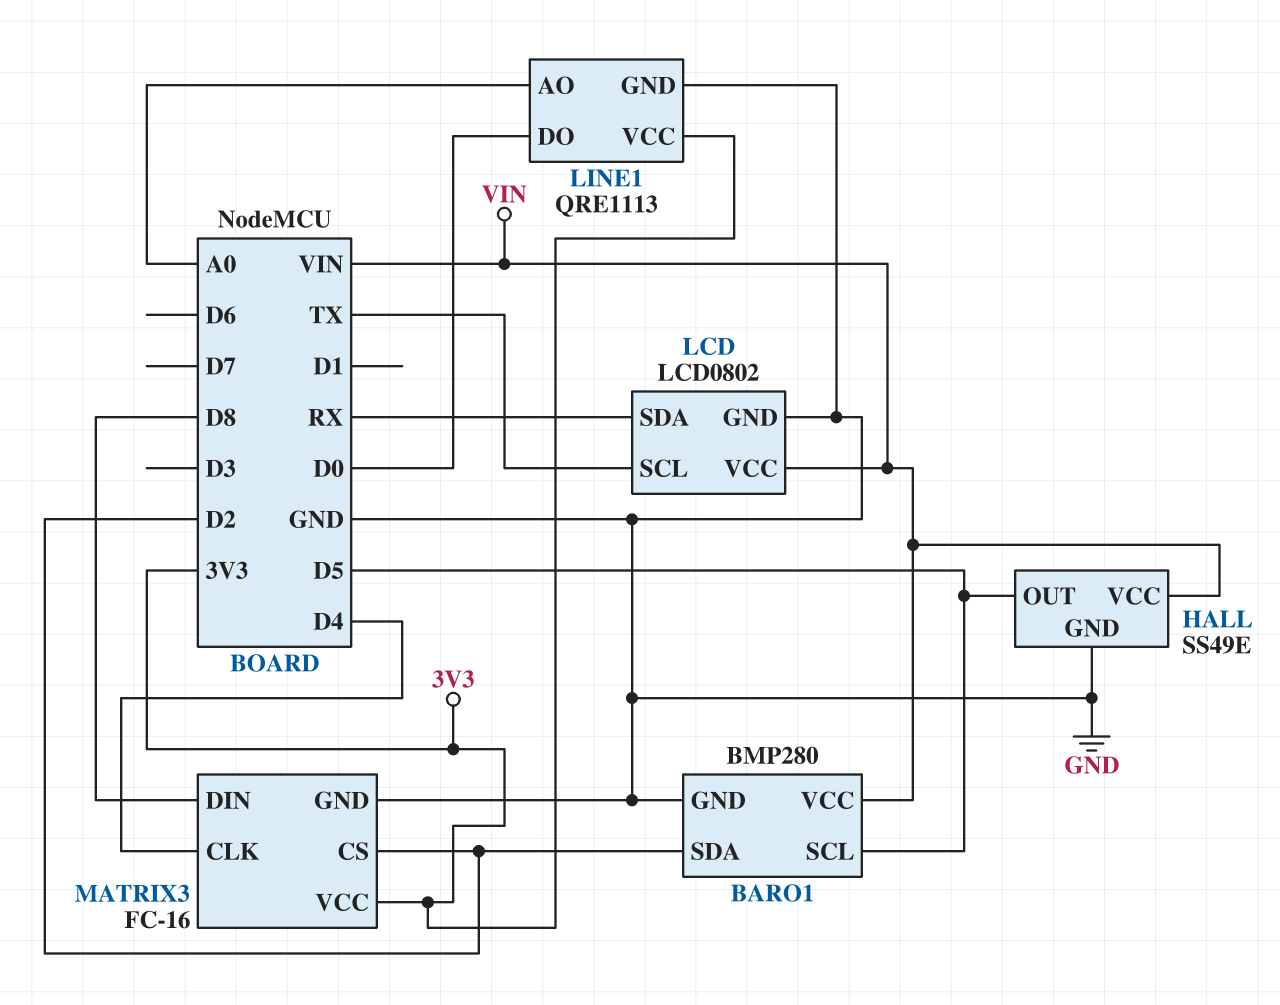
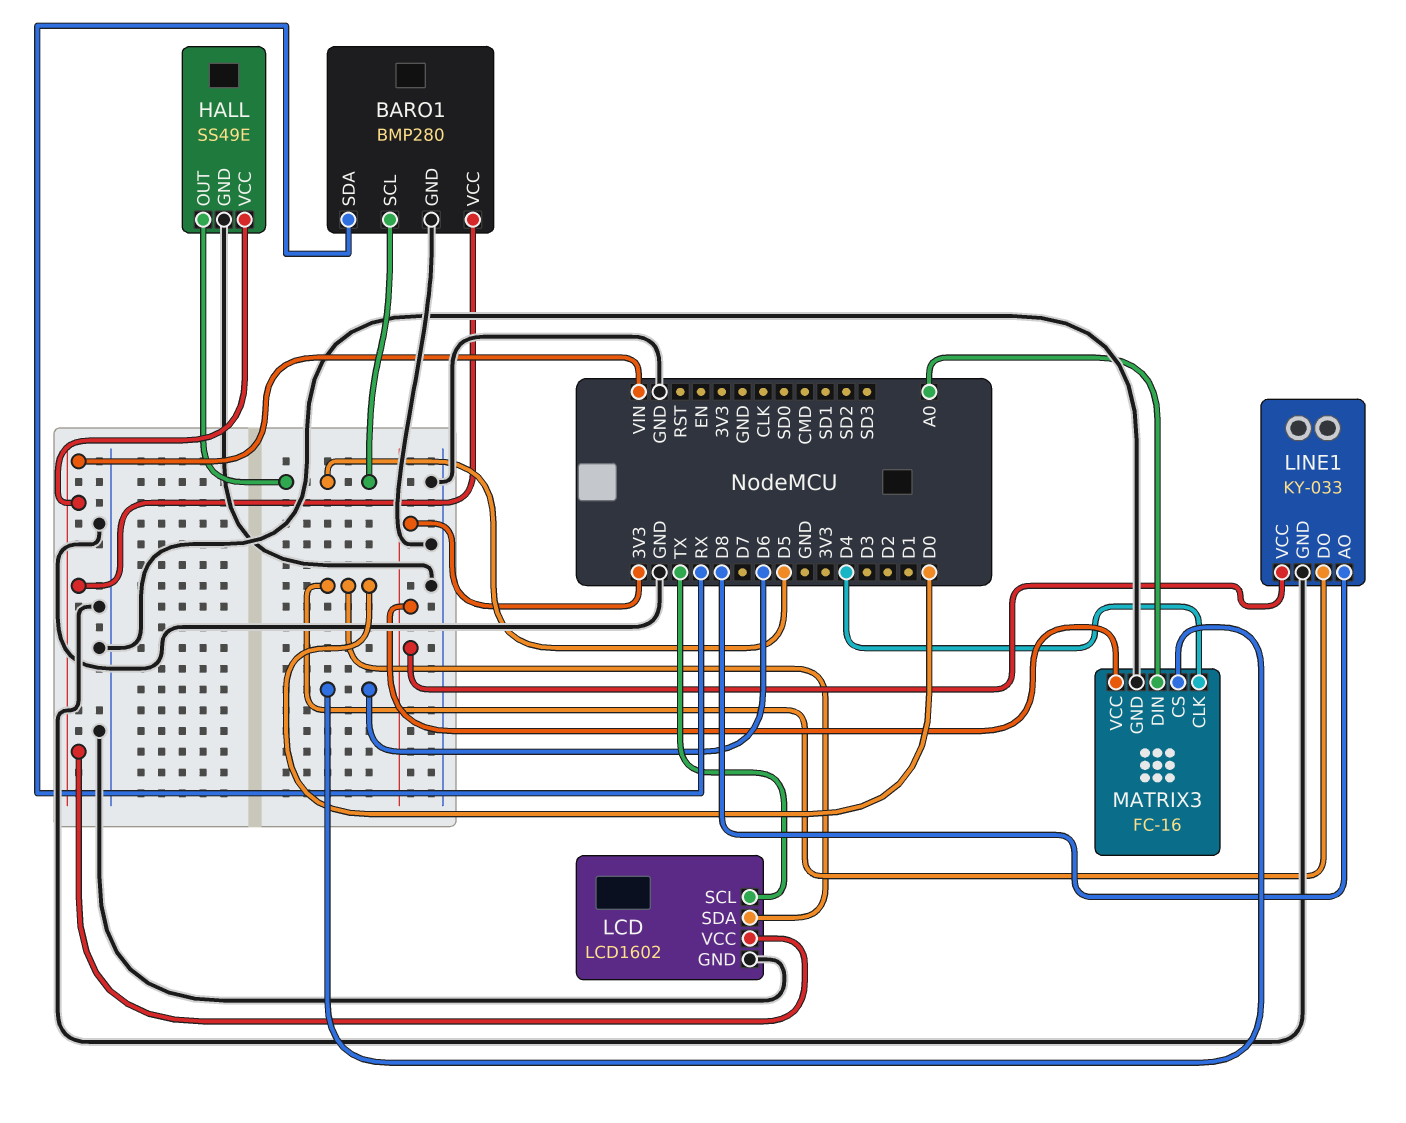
BARO1 pin SDA: D2 -> RX
LCD: LCD0802 -> LCD1602
LCD pin SDA: RX -> D0
LINE1: QRE1113 -> KY-033
LINE1 pin AO: A0 -> D8
MATRIX3 pin CS: D2 -> D6
MATRIX3 pin DIN: D8 -> A0

